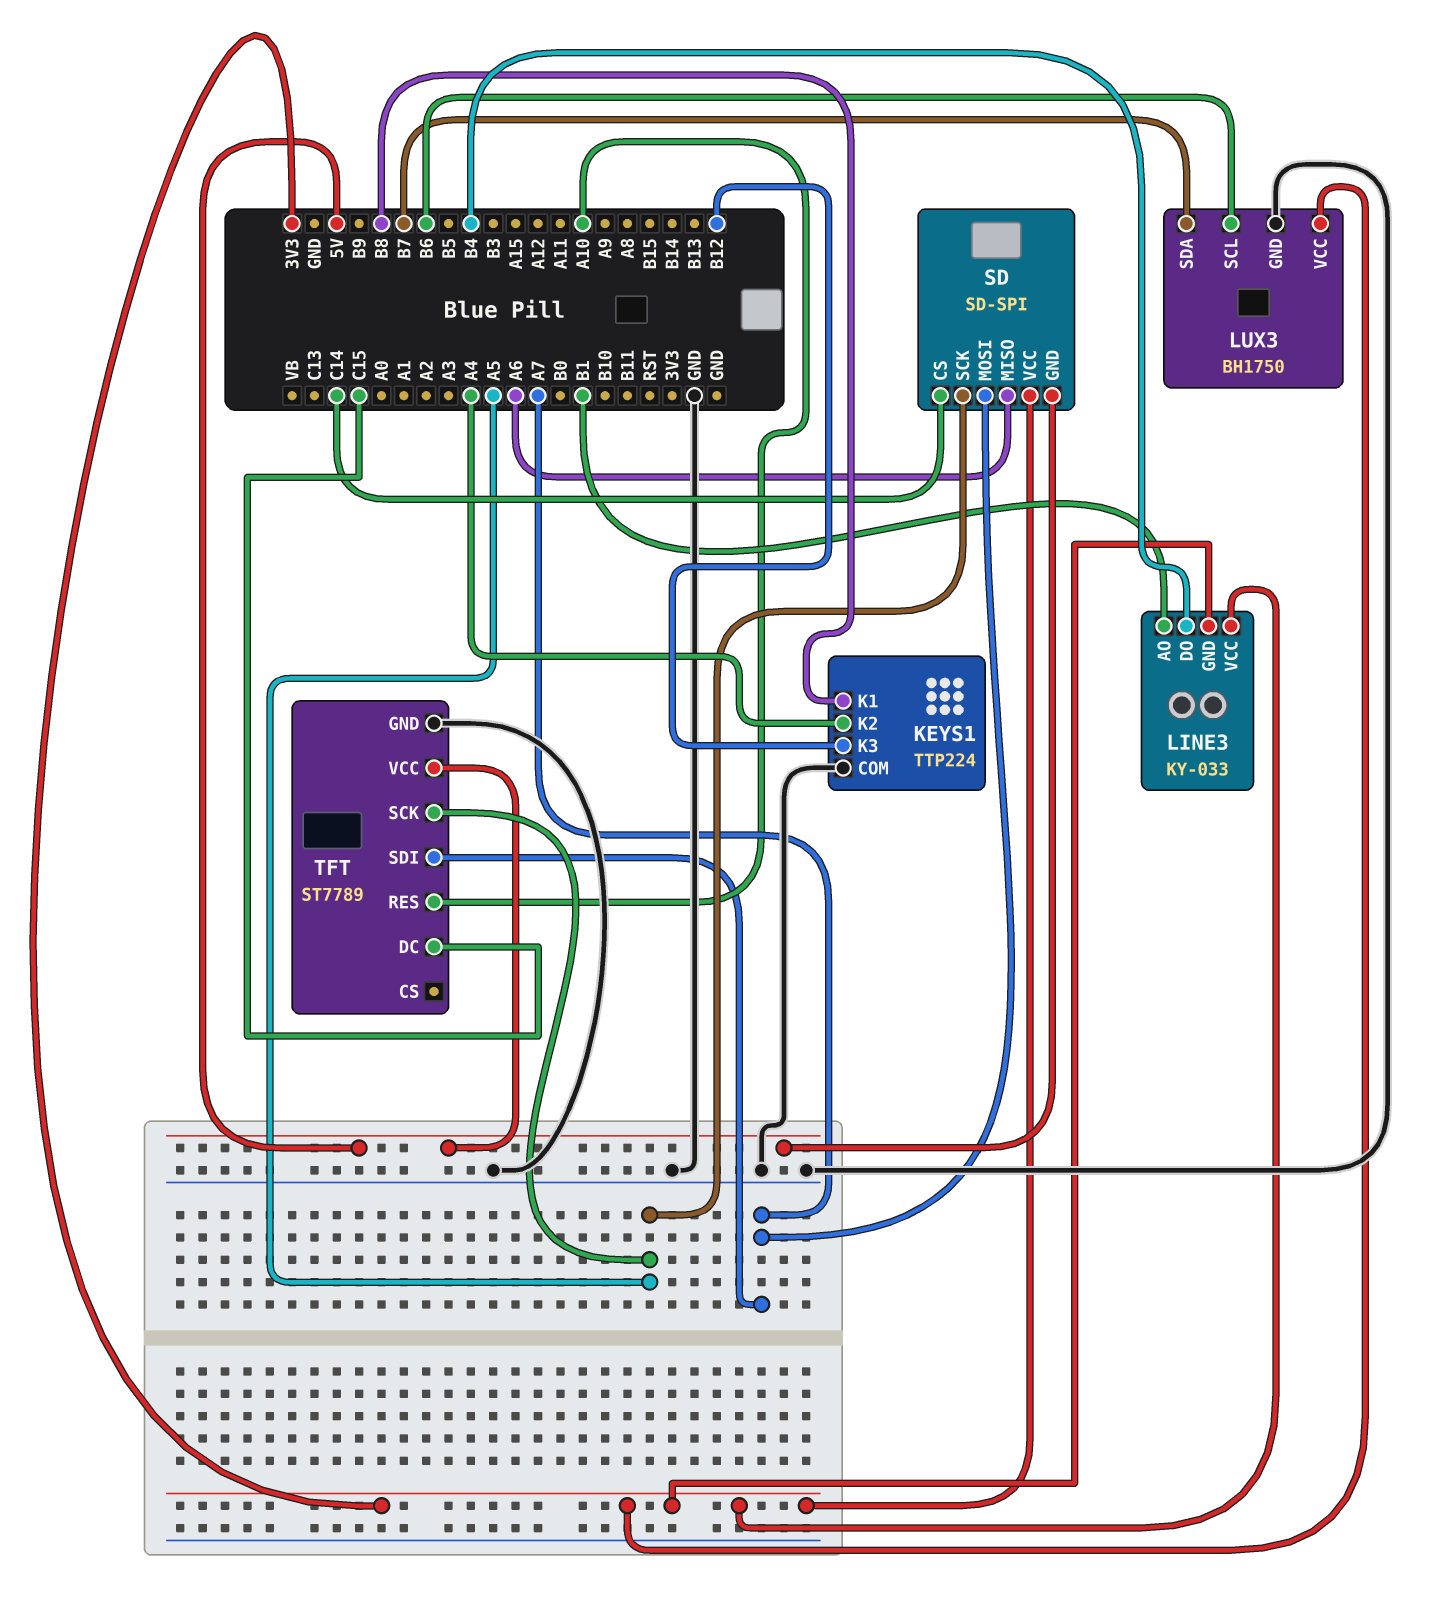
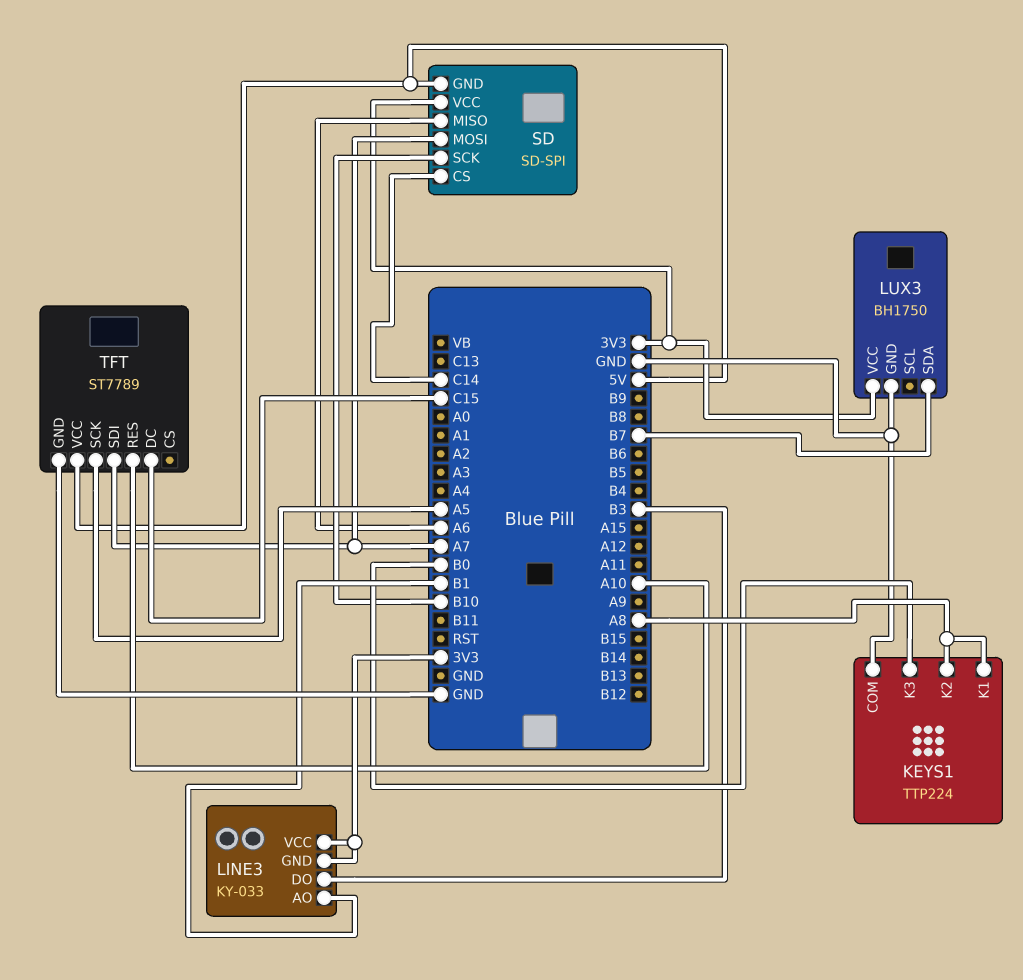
KEYS1 pin K1: B8 -> A8
KEYS1 pin K2: A4 -> A8
KEYS1 pin K3: B12 -> B0
LINE3 pin DO: B4 -> B3
LUX3 pin SCL: B6 -> none
SD pin SCK: A5 -> B10

